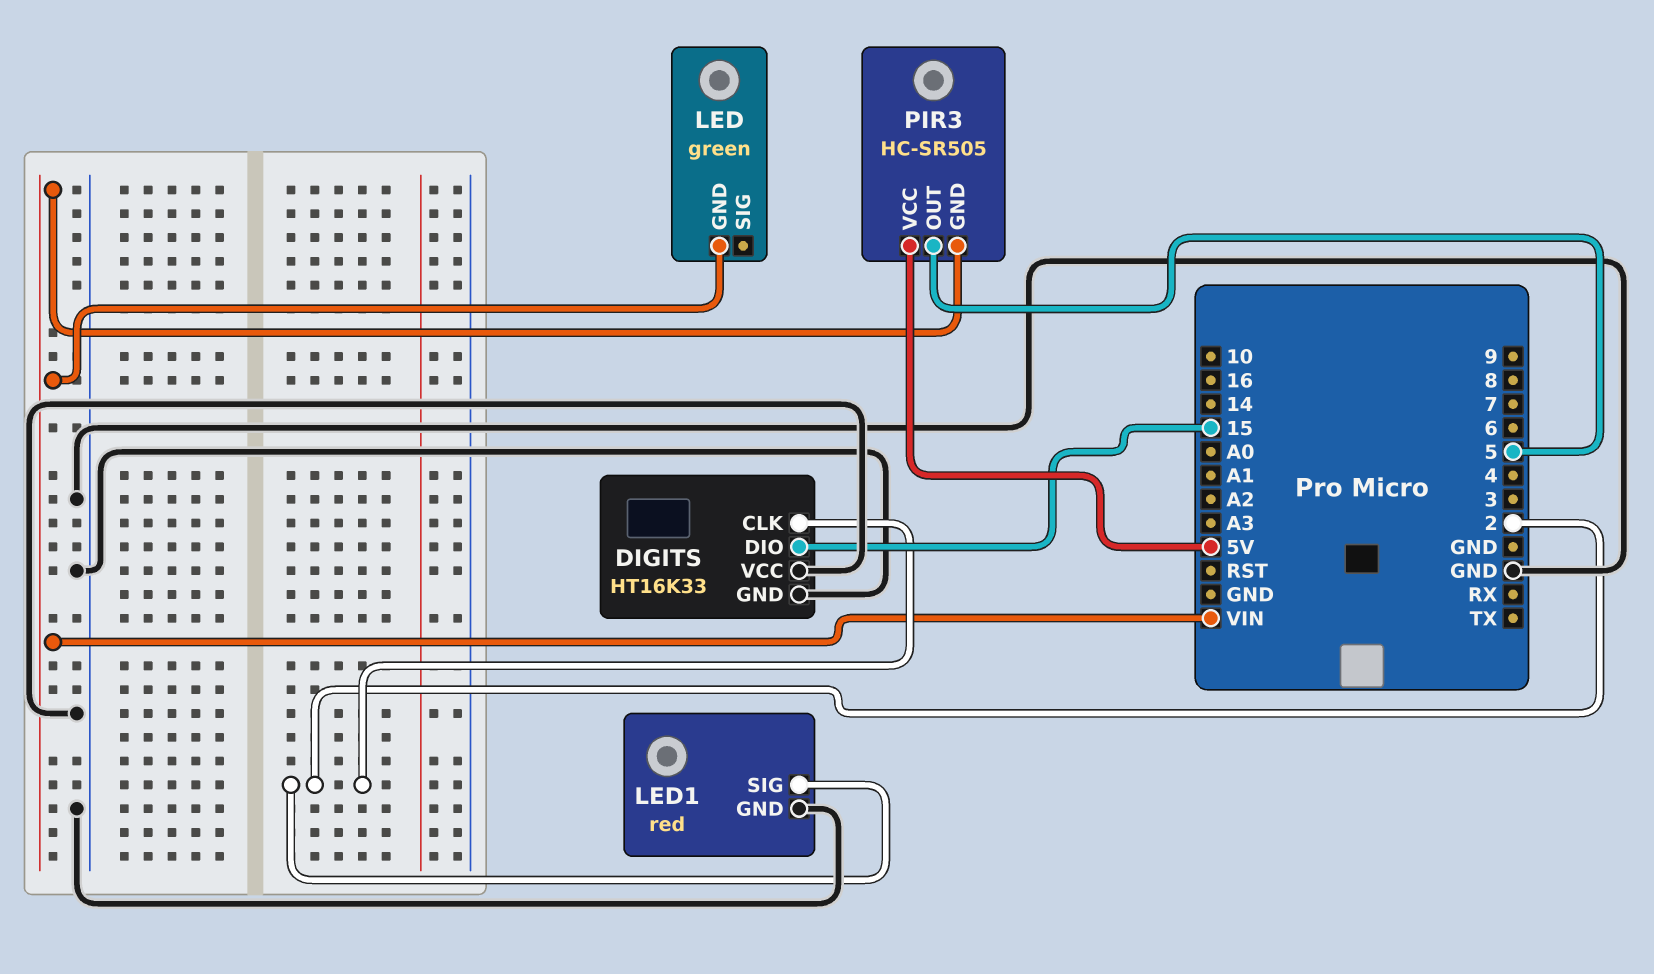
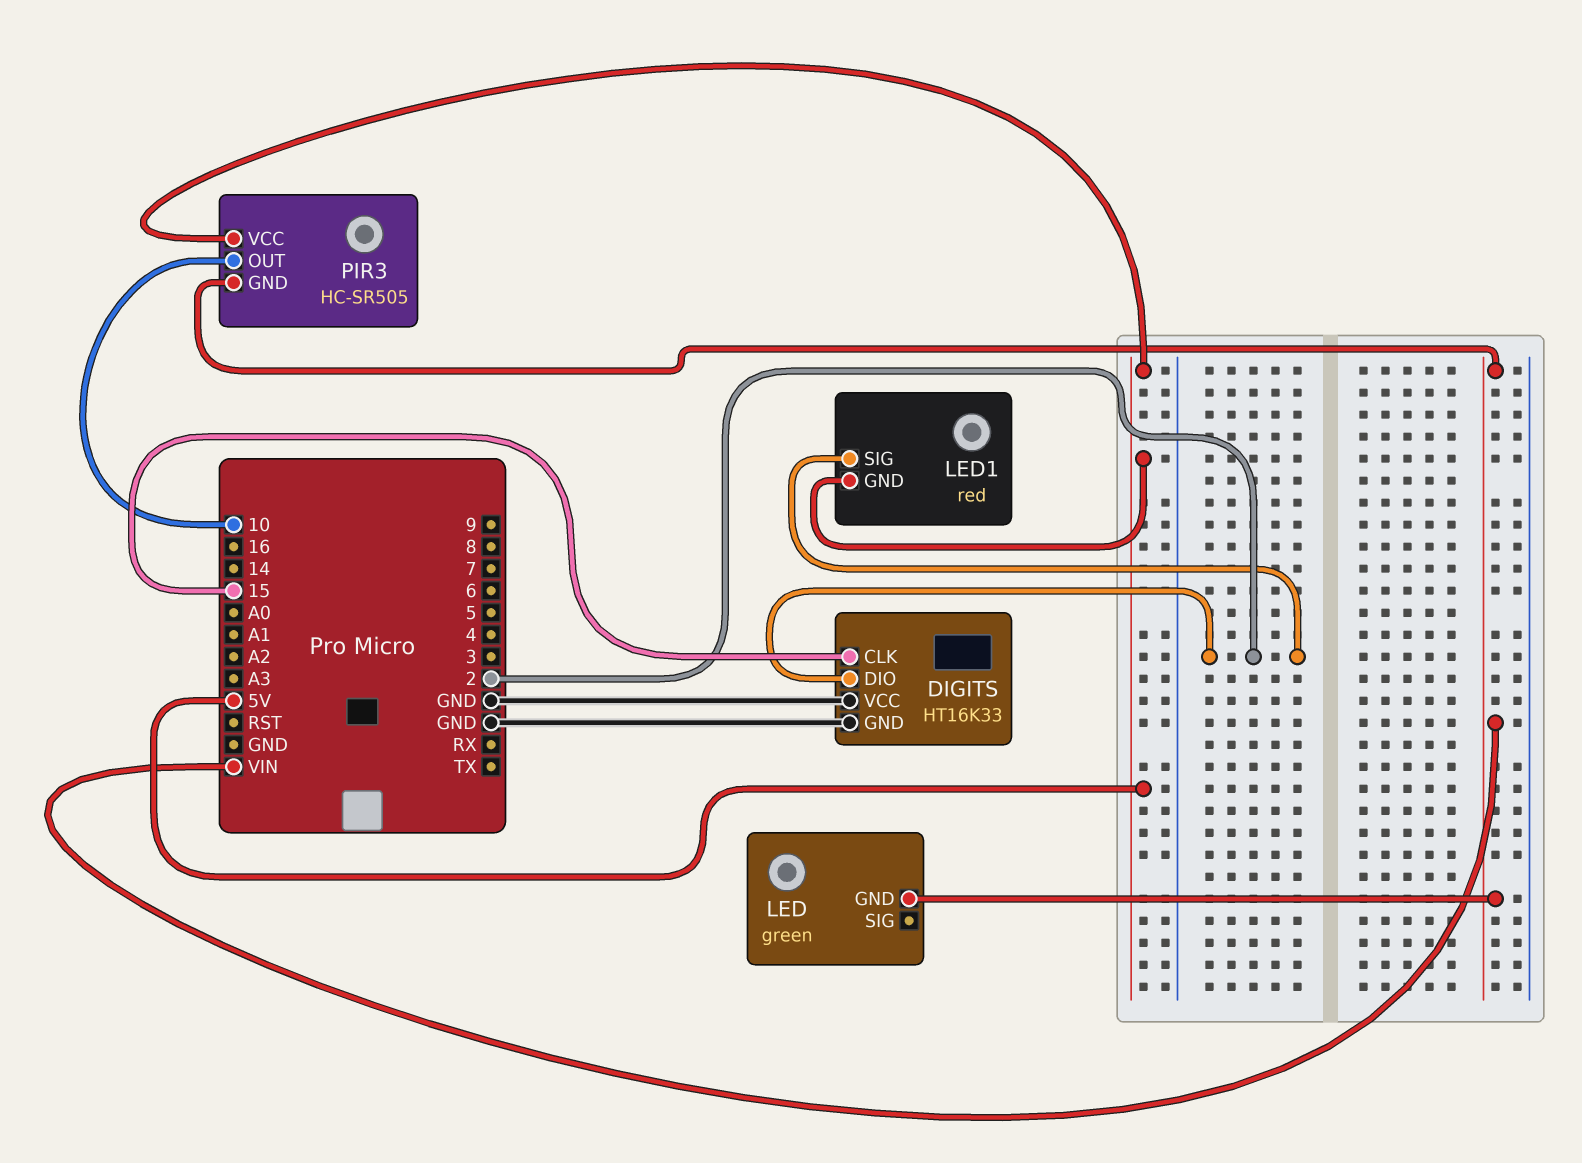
DIGITS pin CLK: 2 -> 15
DIGITS pin DIO: 15 -> 2
LED1 pin GND: GND -> 5V
PIR3 pin OUT: 5 -> 10

